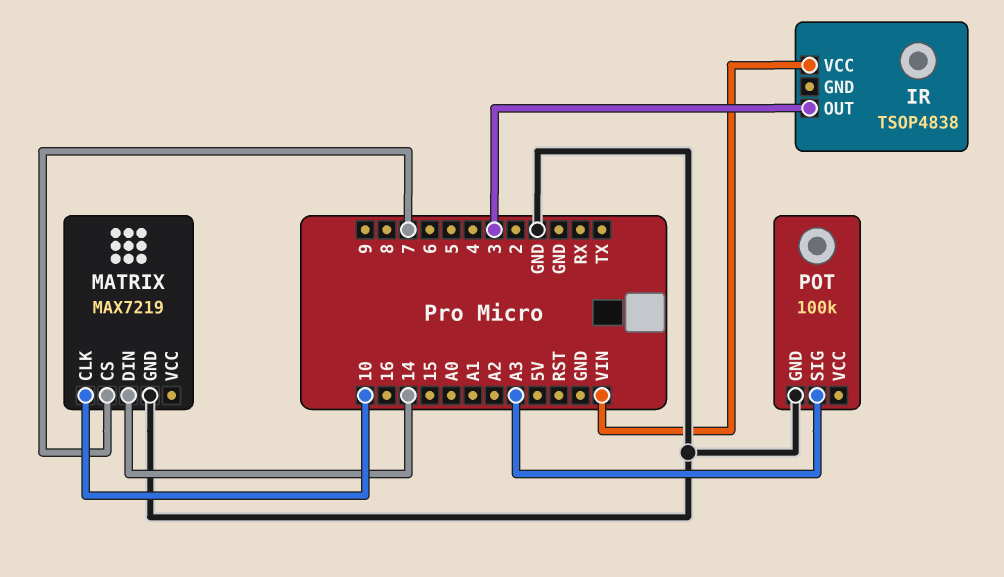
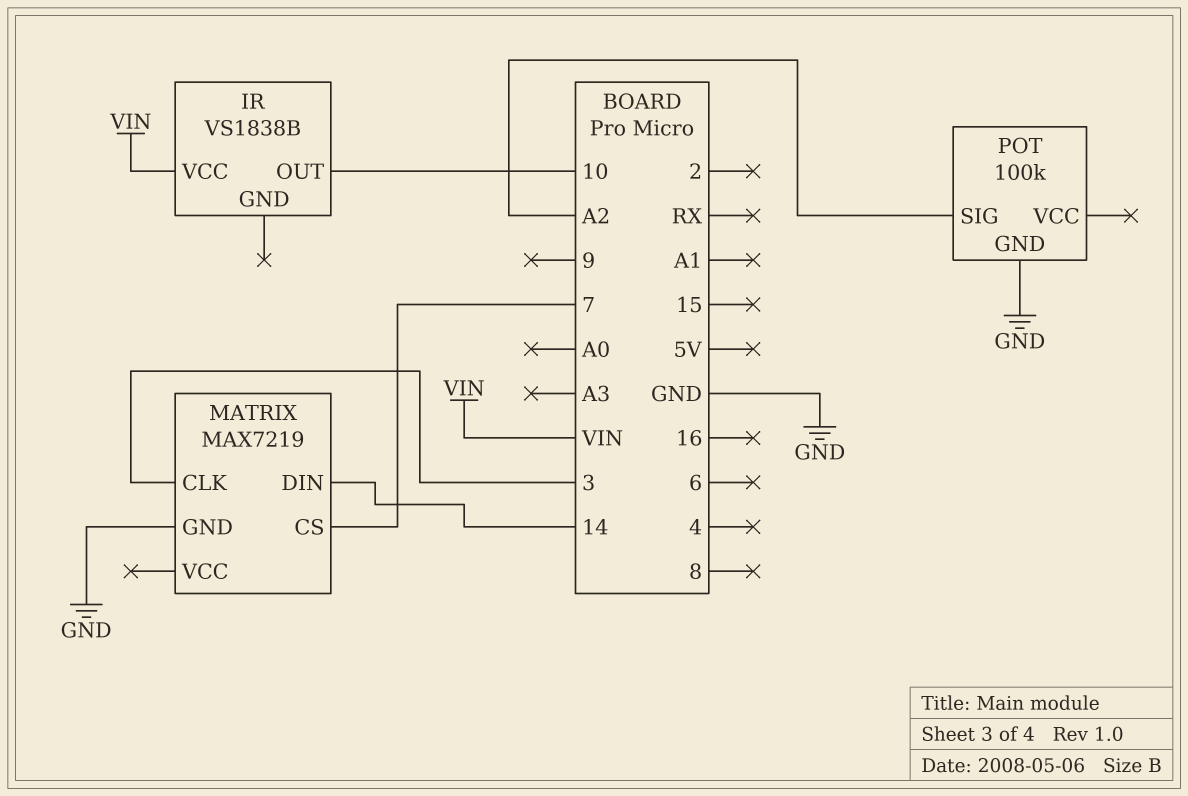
IR: TSOP4838 -> VS1838B
IR pin OUT: 3 -> 10
MATRIX pin CLK: 10 -> 3
POT pin SIG: A3 -> A2

